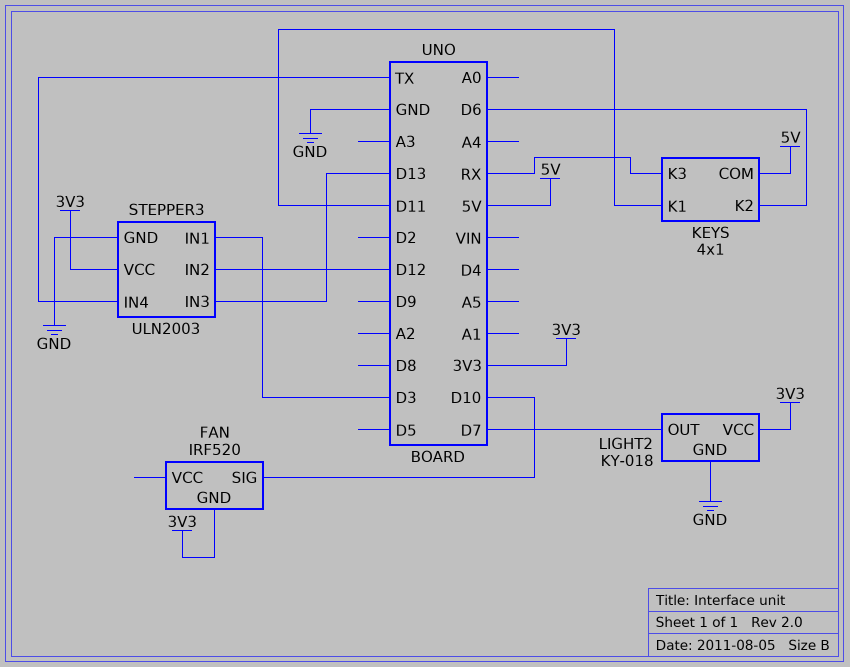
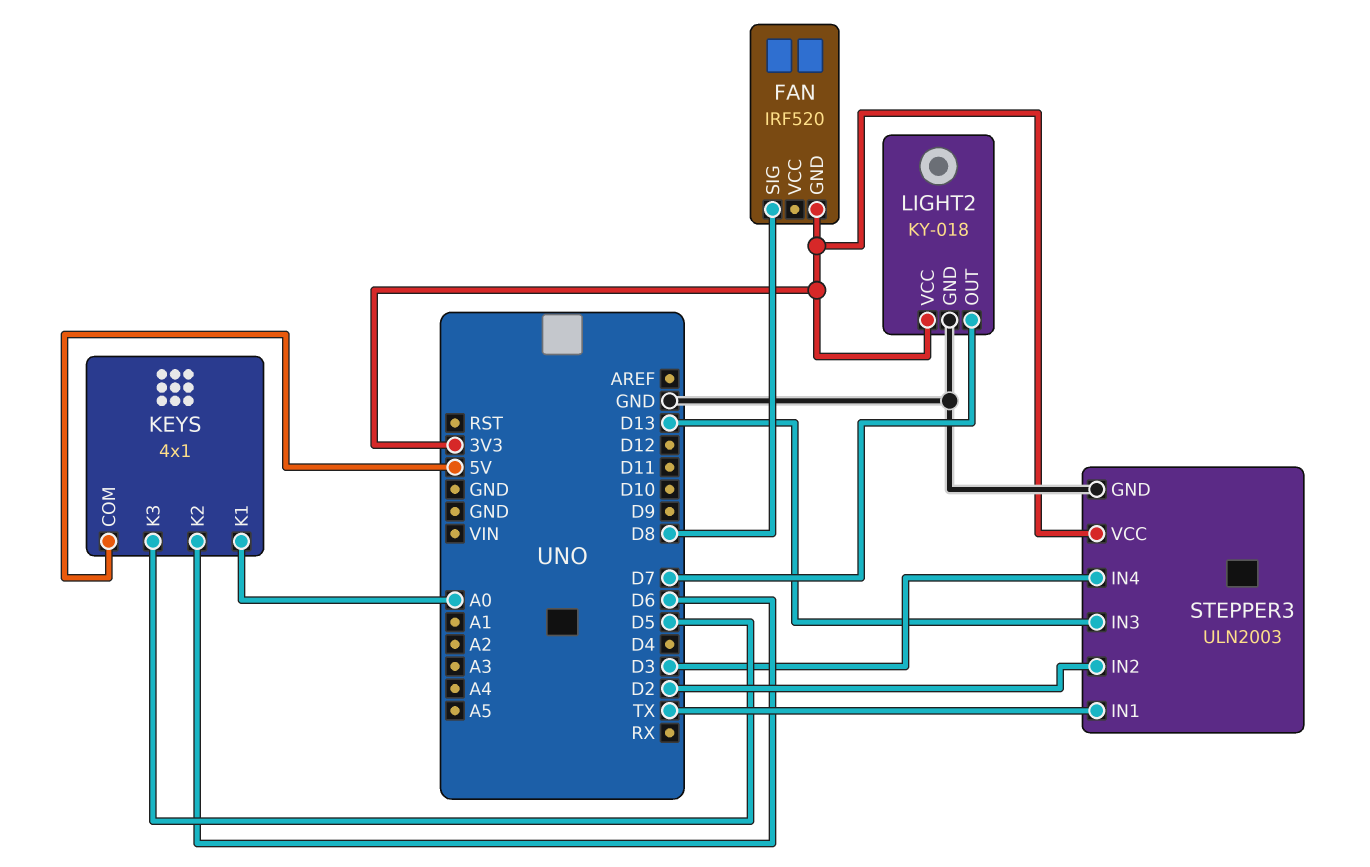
FAN pin SIG: D10 -> D8
KEYS pin K1: D11 -> A0
KEYS pin K3: RX -> D5
STEPPER3 pin IN1: D3 -> TX
STEPPER3 pin IN2: D12 -> D2
STEPPER3 pin IN4: TX -> D3

